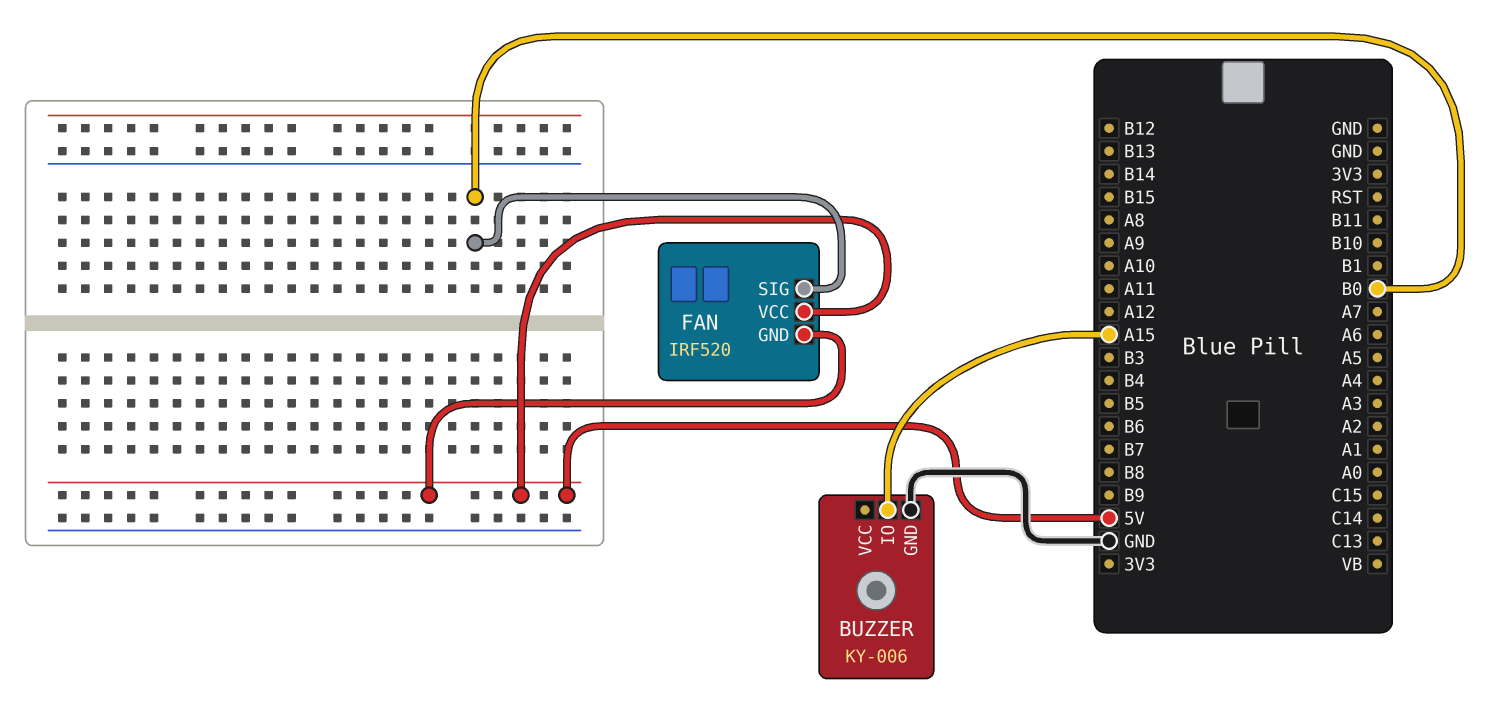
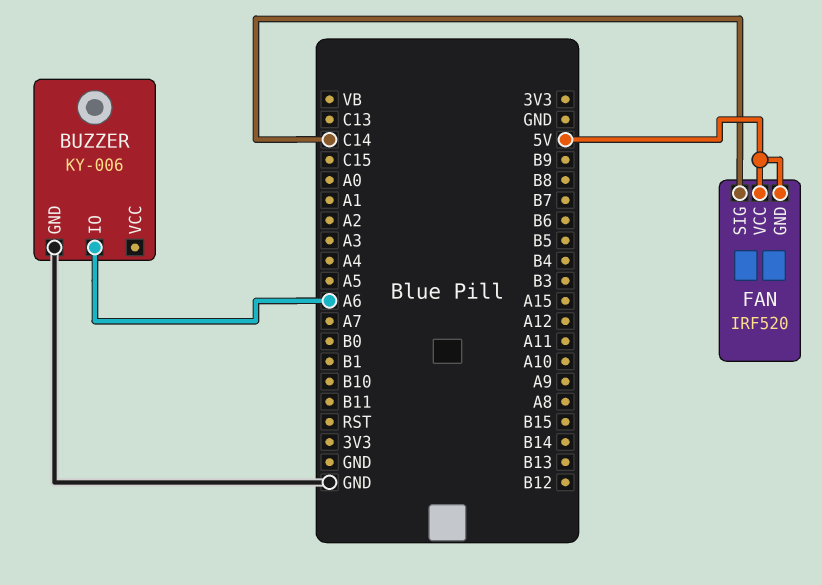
BUZZER pin IO: A15 -> A6
FAN pin SIG: B0 -> C14

